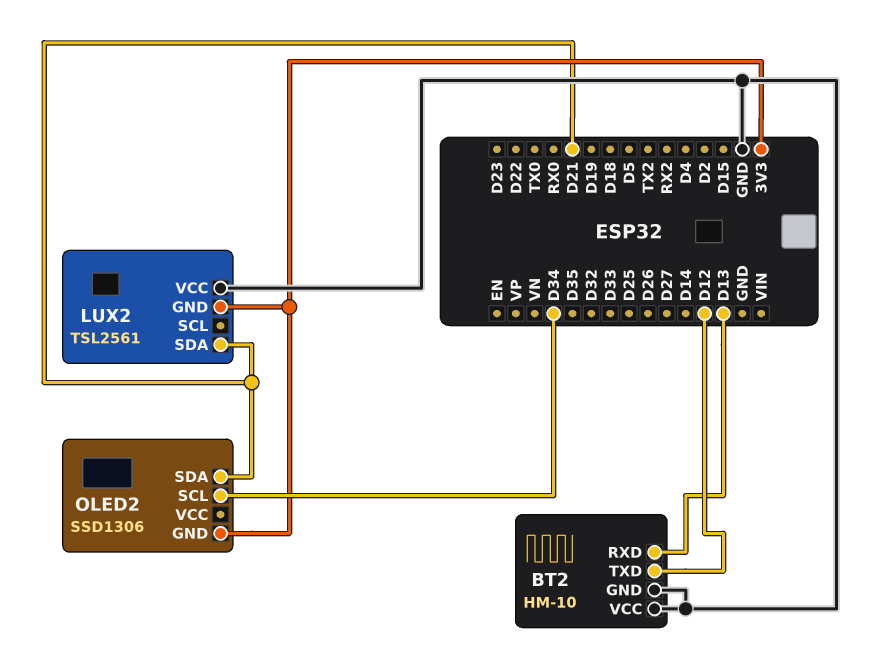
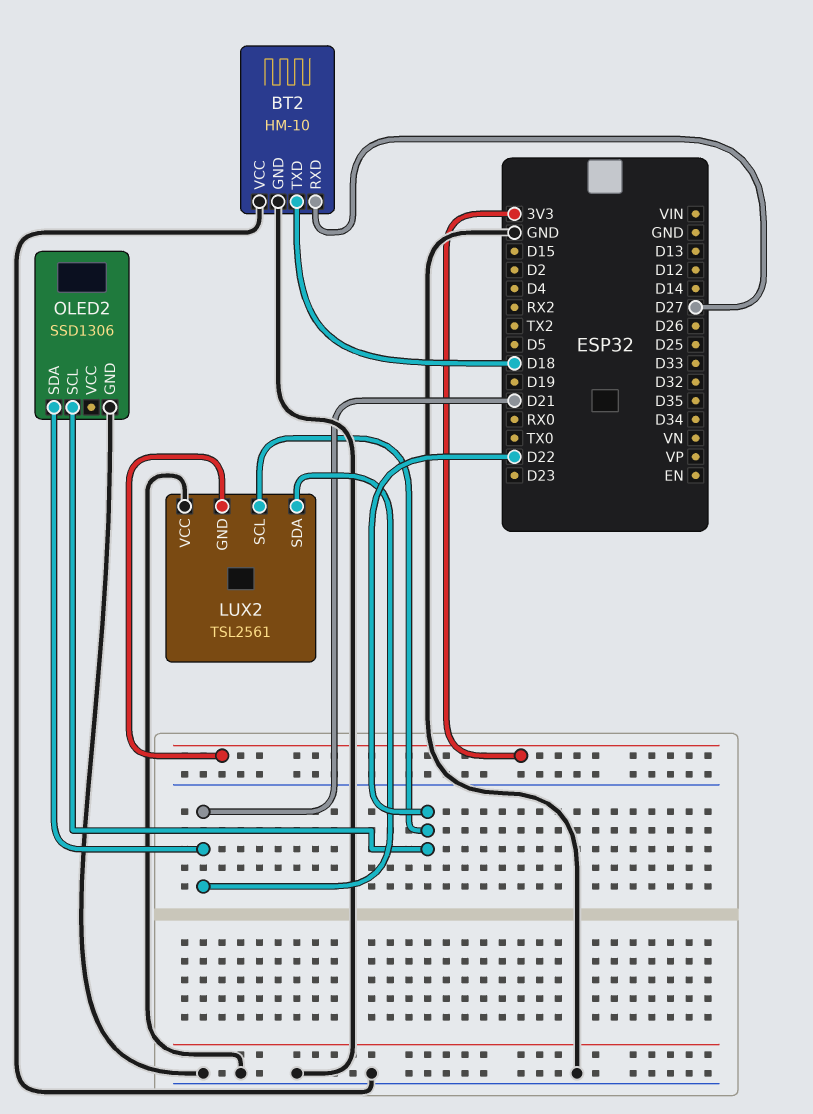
BT2 pin RXD: D13 -> D27
BT2 pin TXD: D12 -> D18
LUX2 pin SCL: none -> D22
OLED2 pin GND: 3V3 -> GND
OLED2 pin SCL: D34 -> D22

